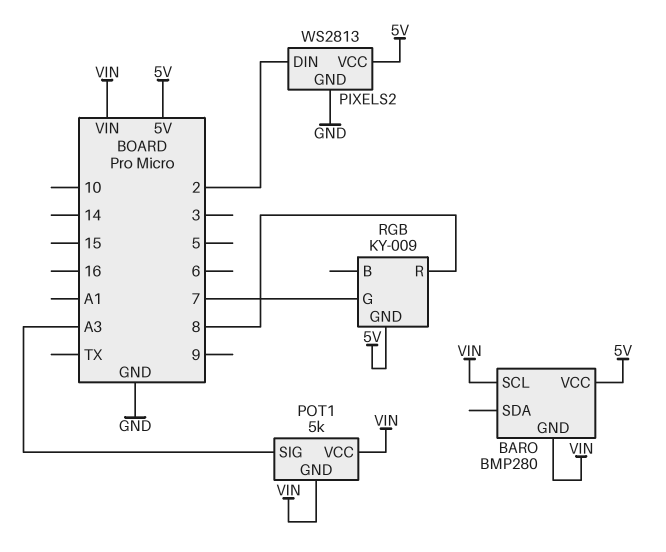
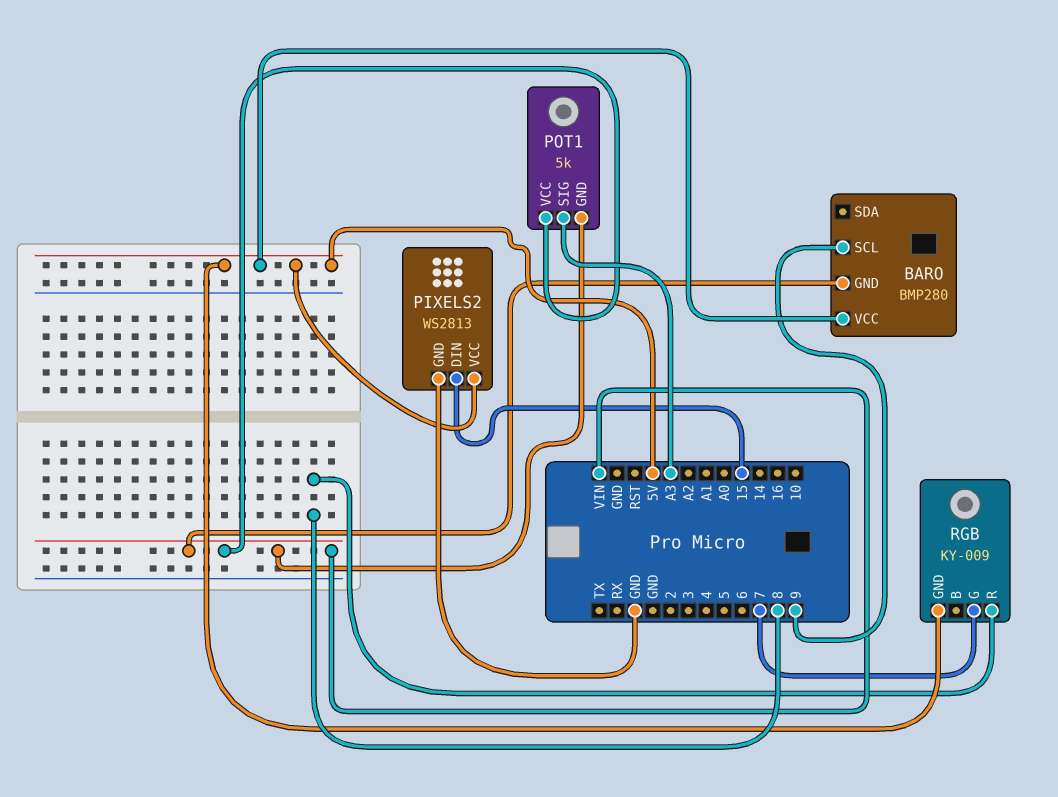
BARO pin SCL: VIN -> 9
PIXELS2 pin DIN: 2 -> 15

